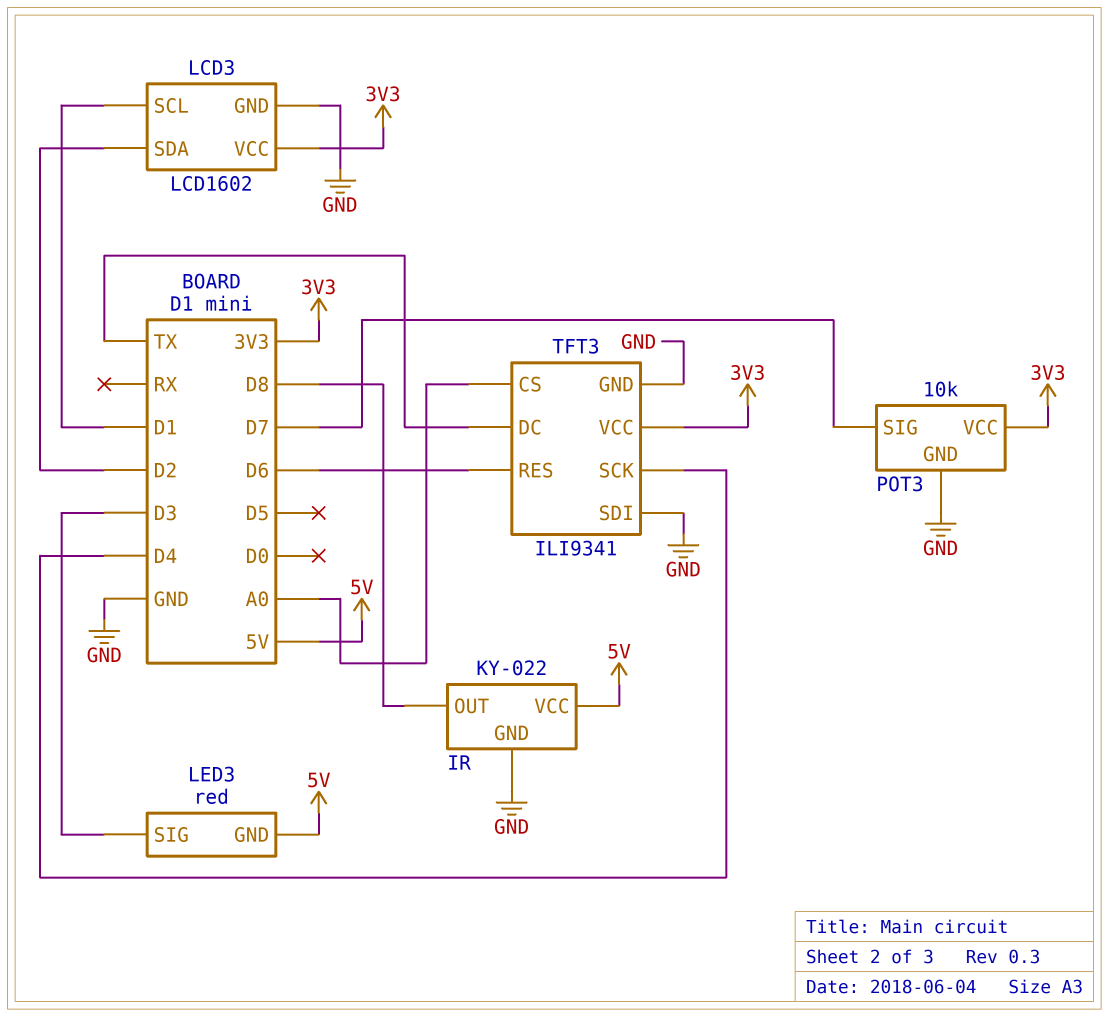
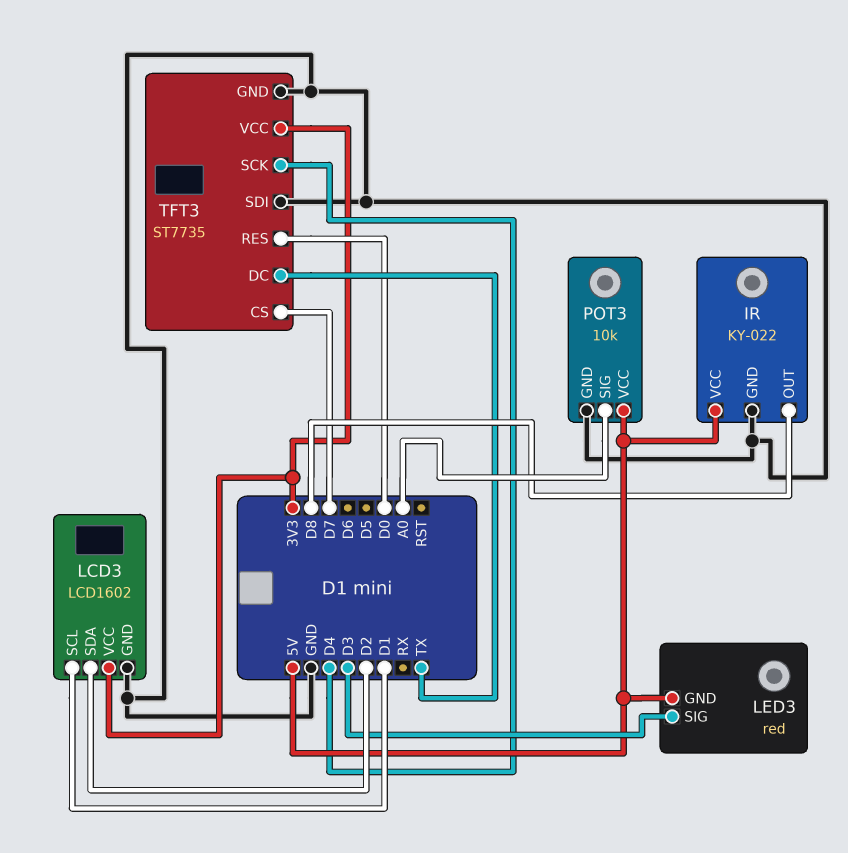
POT3 pin SIG: D7 -> A0
POT3 pin VCC: 3V3 -> 5V
TFT3: ILI9341 -> ST7735
TFT3 pin CS: A0 -> D7
TFT3 pin RES: D6 -> D0

